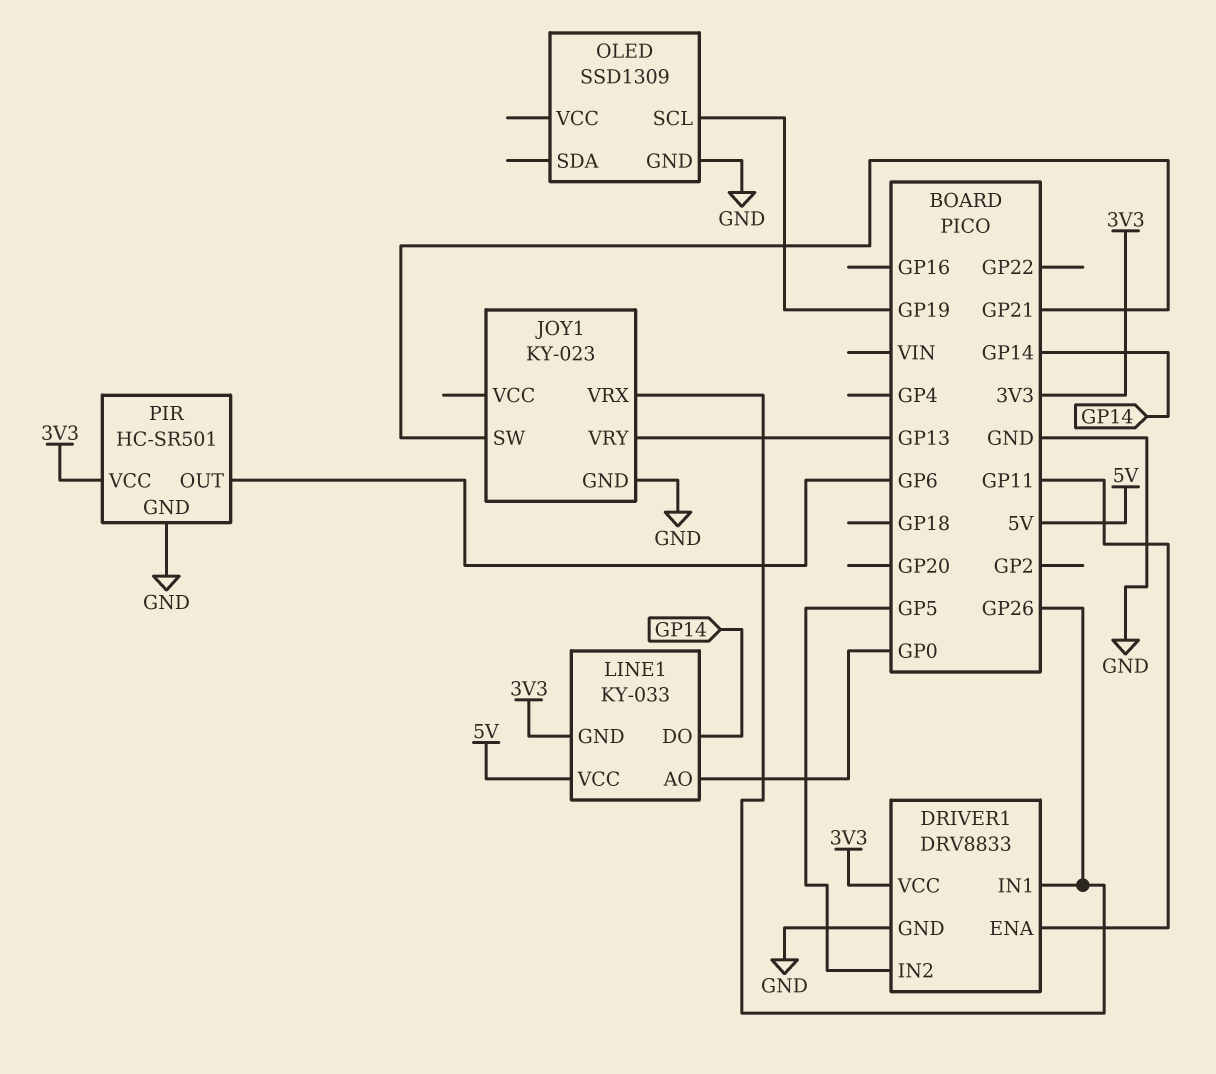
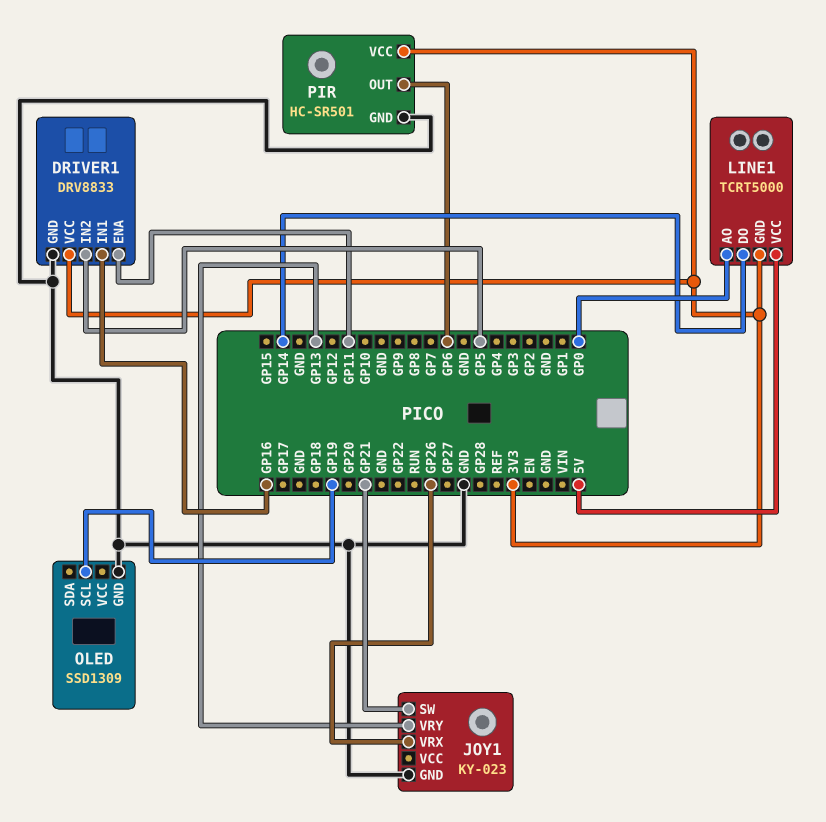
DRIVER1 pin IN1: GP26 -> GP16
LINE1: KY-033 -> TCRT5000

